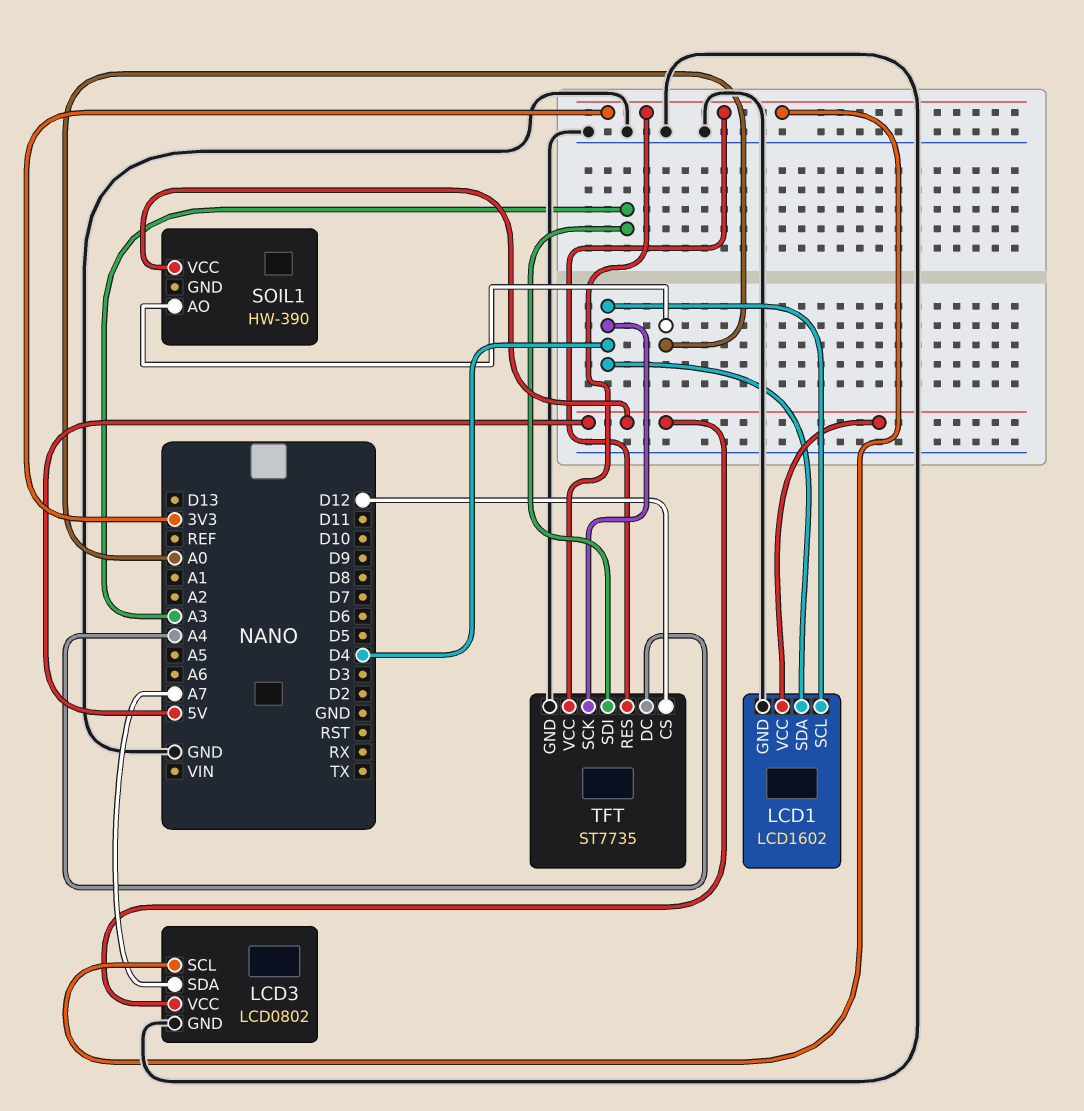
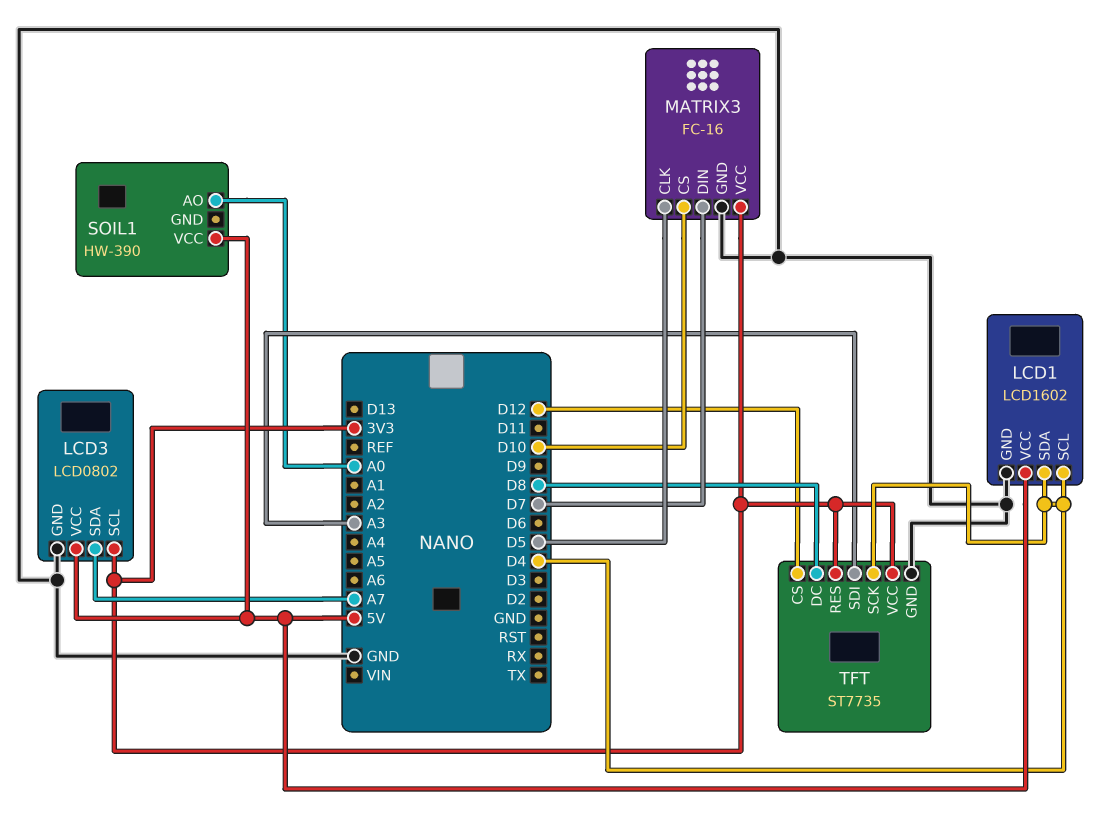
MATRIX3: none -> FC-16
MATRIX3 pin CLK: none -> D5
MATRIX3 pin CS: none -> D10
MATRIX3 pin DIN: none -> D7
MATRIX3 pin GND: none -> GND
MATRIX3 pin VCC: none -> 3V3
TFT pin DC: A4 -> D8

